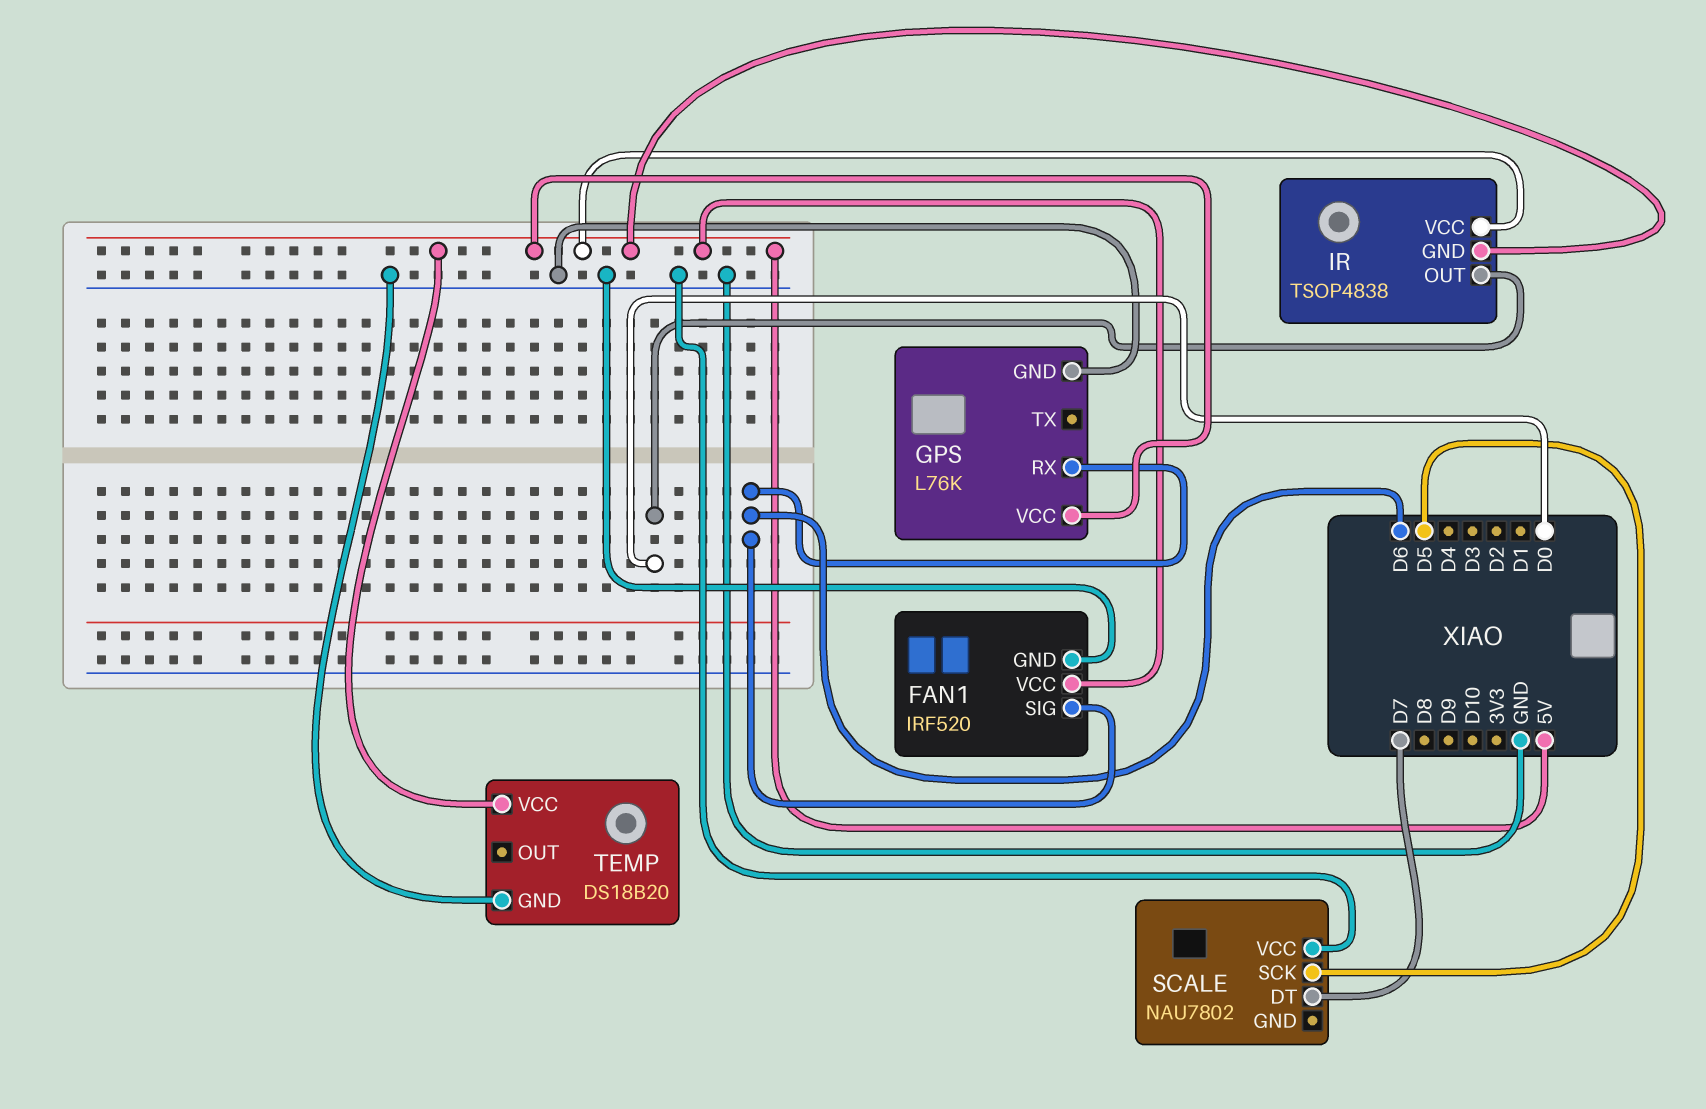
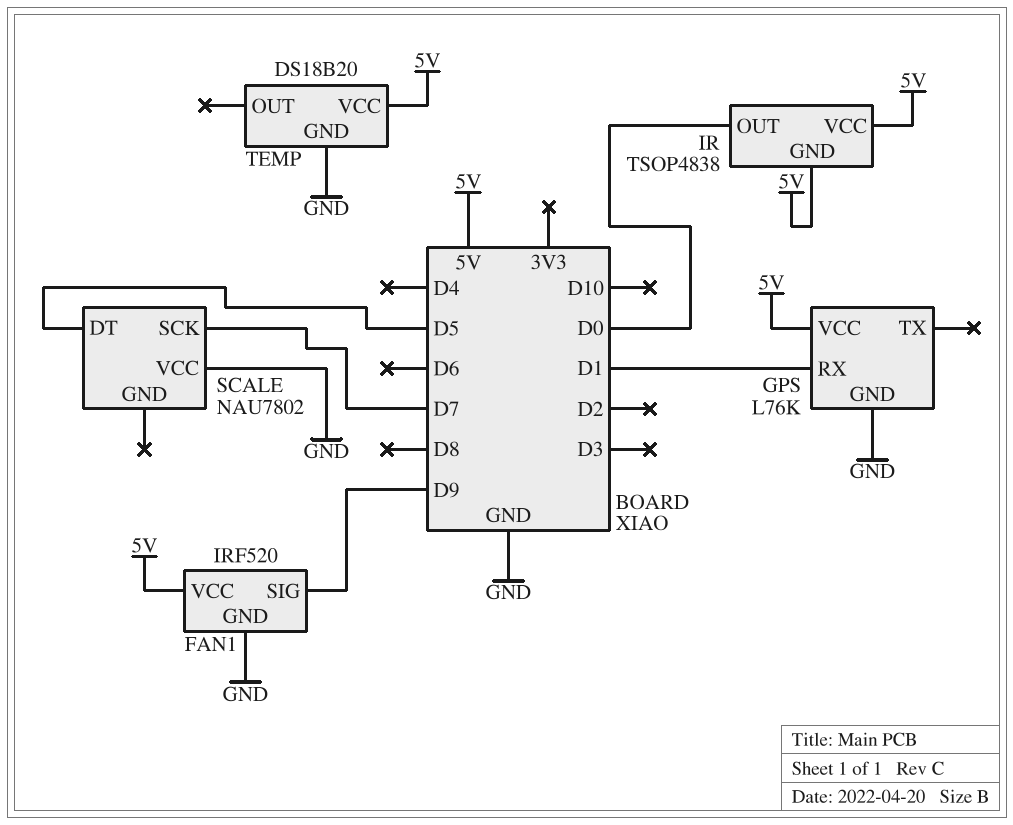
FAN1 pin SIG: D6 -> D9
GPS pin RX: D6 -> D1
SCALE pin DT: D7 -> D5
SCALE pin SCK: D5 -> D7

